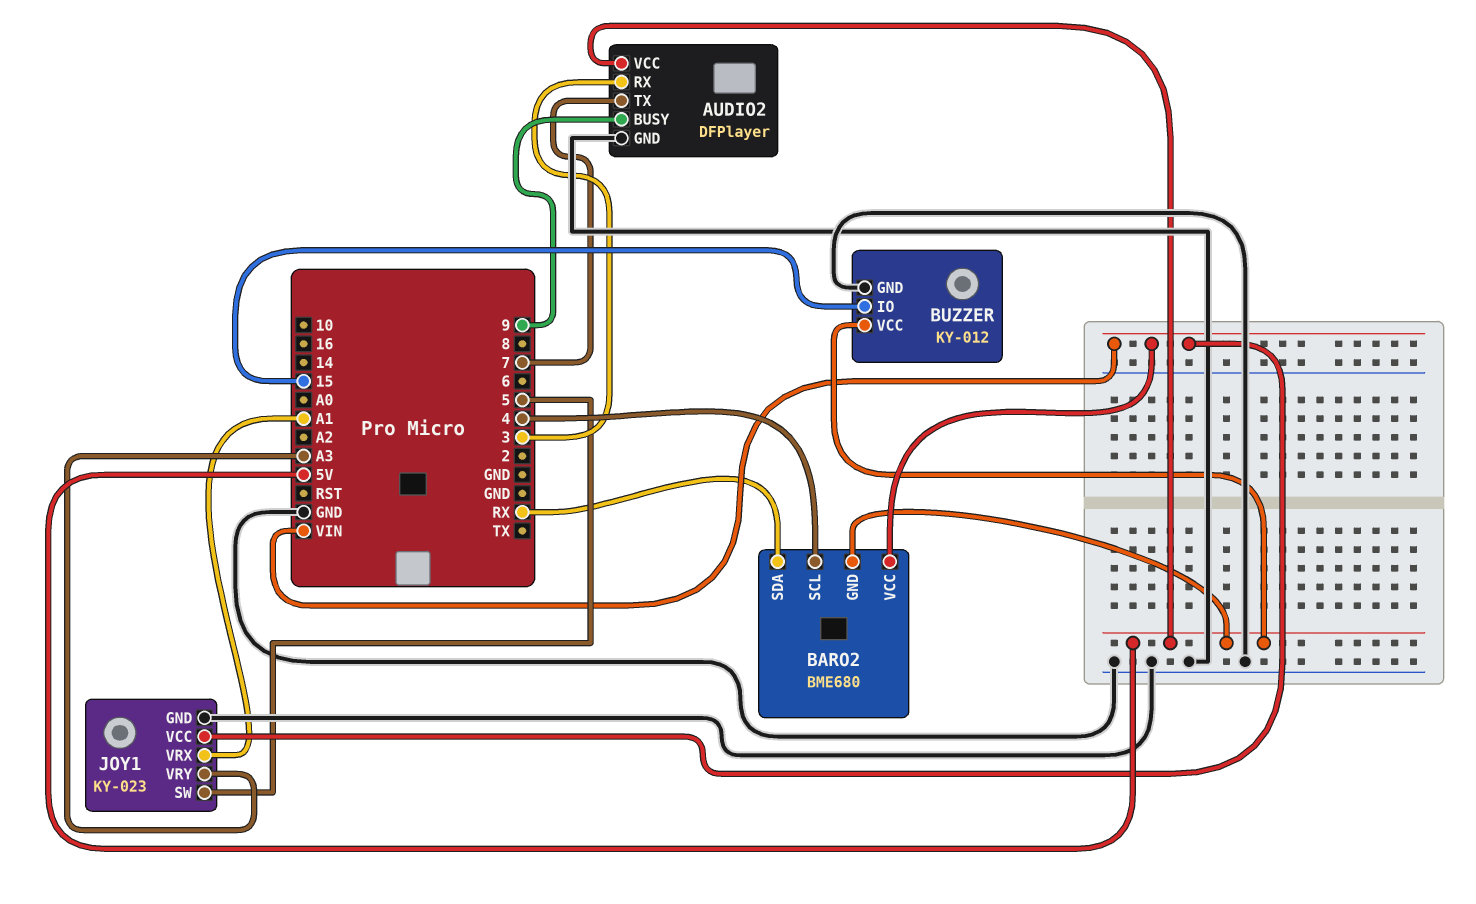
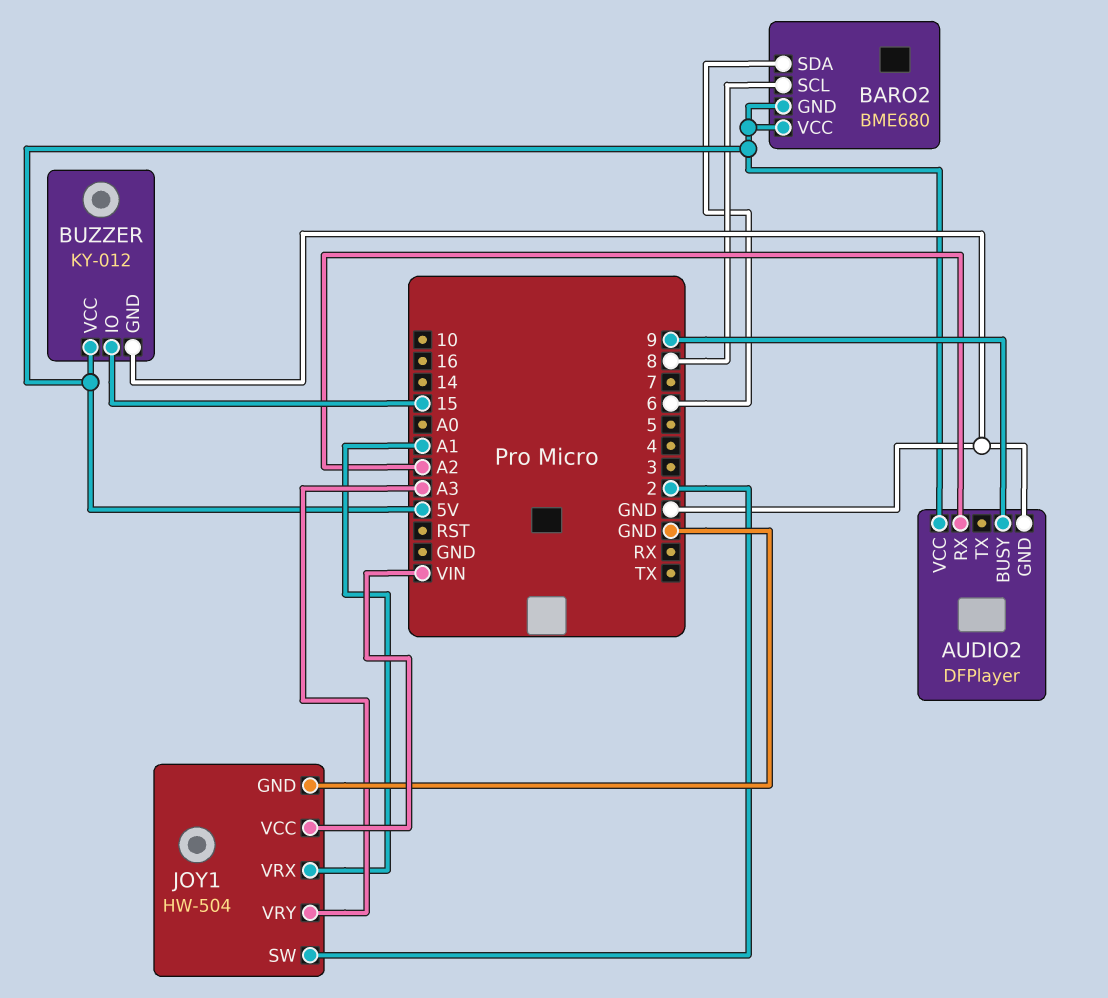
AUDIO2 pin RX: 3 -> A2
AUDIO2 pin TX: 7 -> none
BARO2 pin SCL: 4 -> 8
BARO2 pin SDA: RX -> 6
BARO2 pin VCC: VIN -> 5V
JOY1: KY-023 -> HW-504
JOY1 pin SW: 5 -> 2

